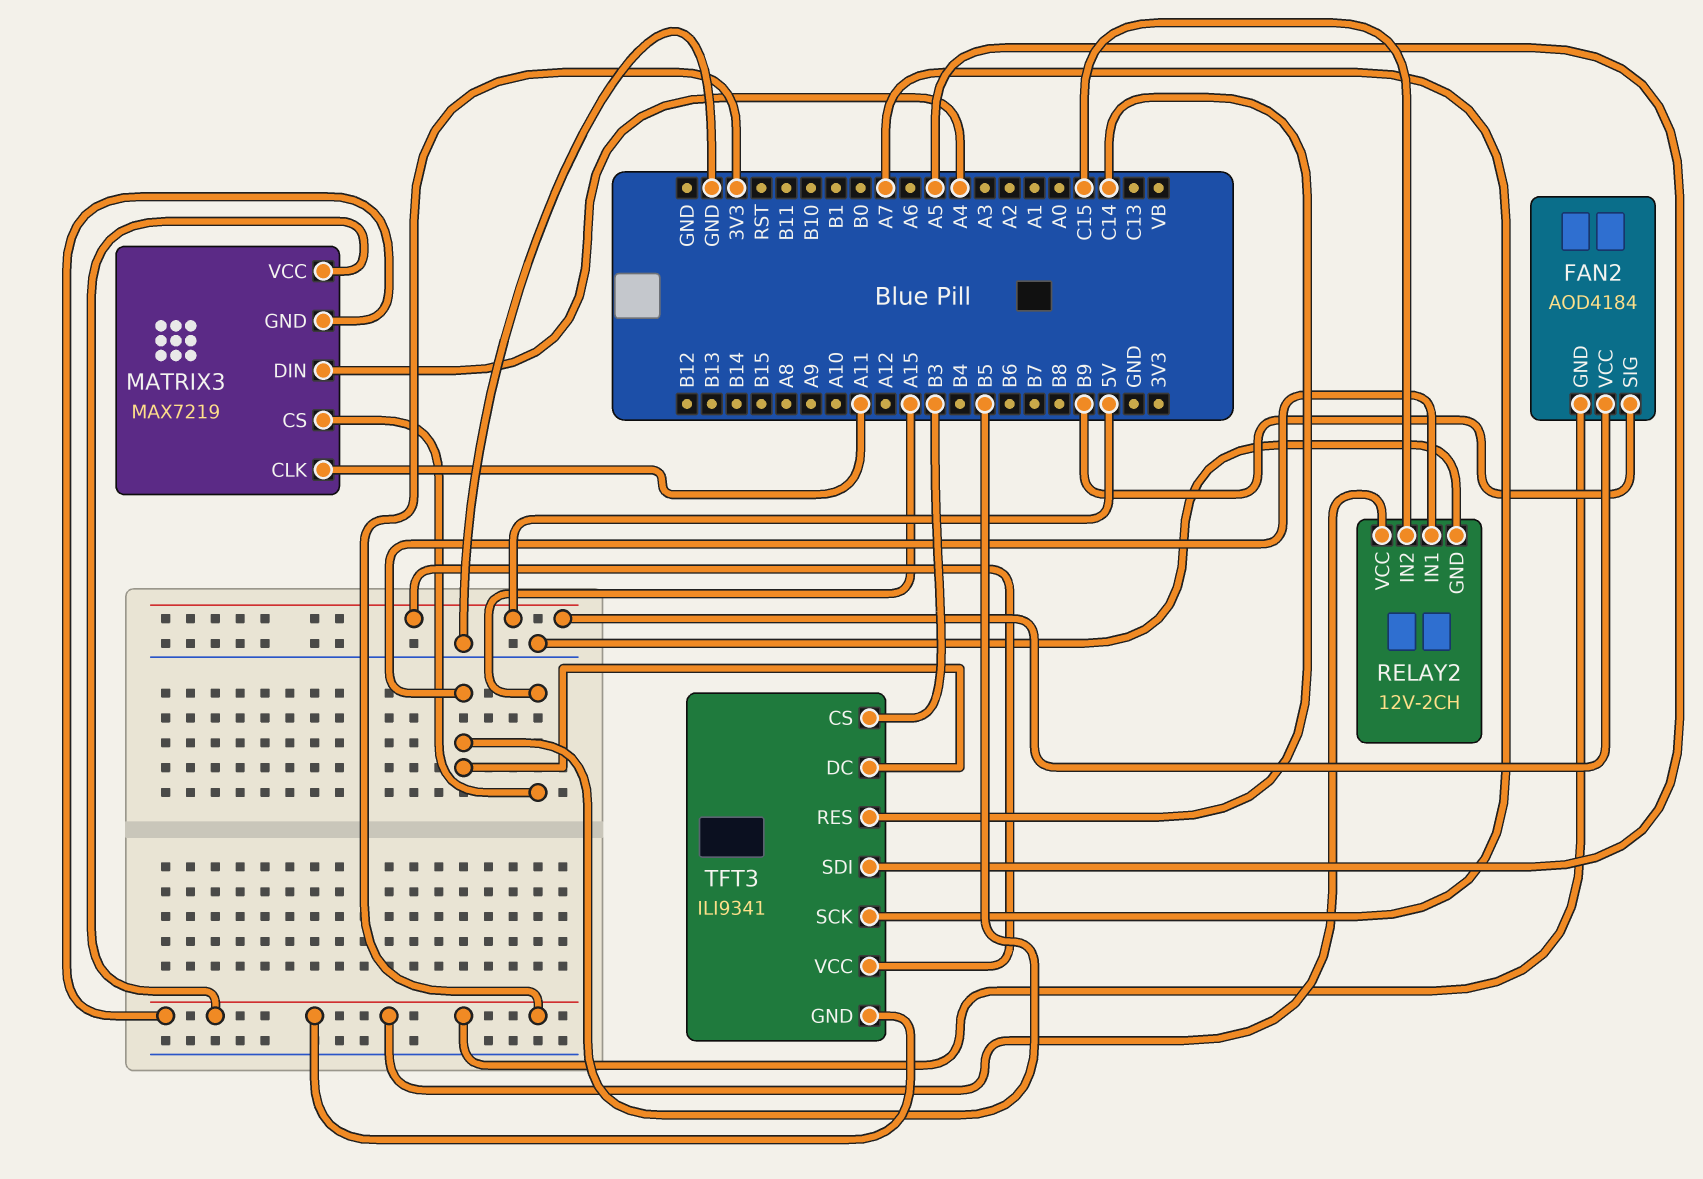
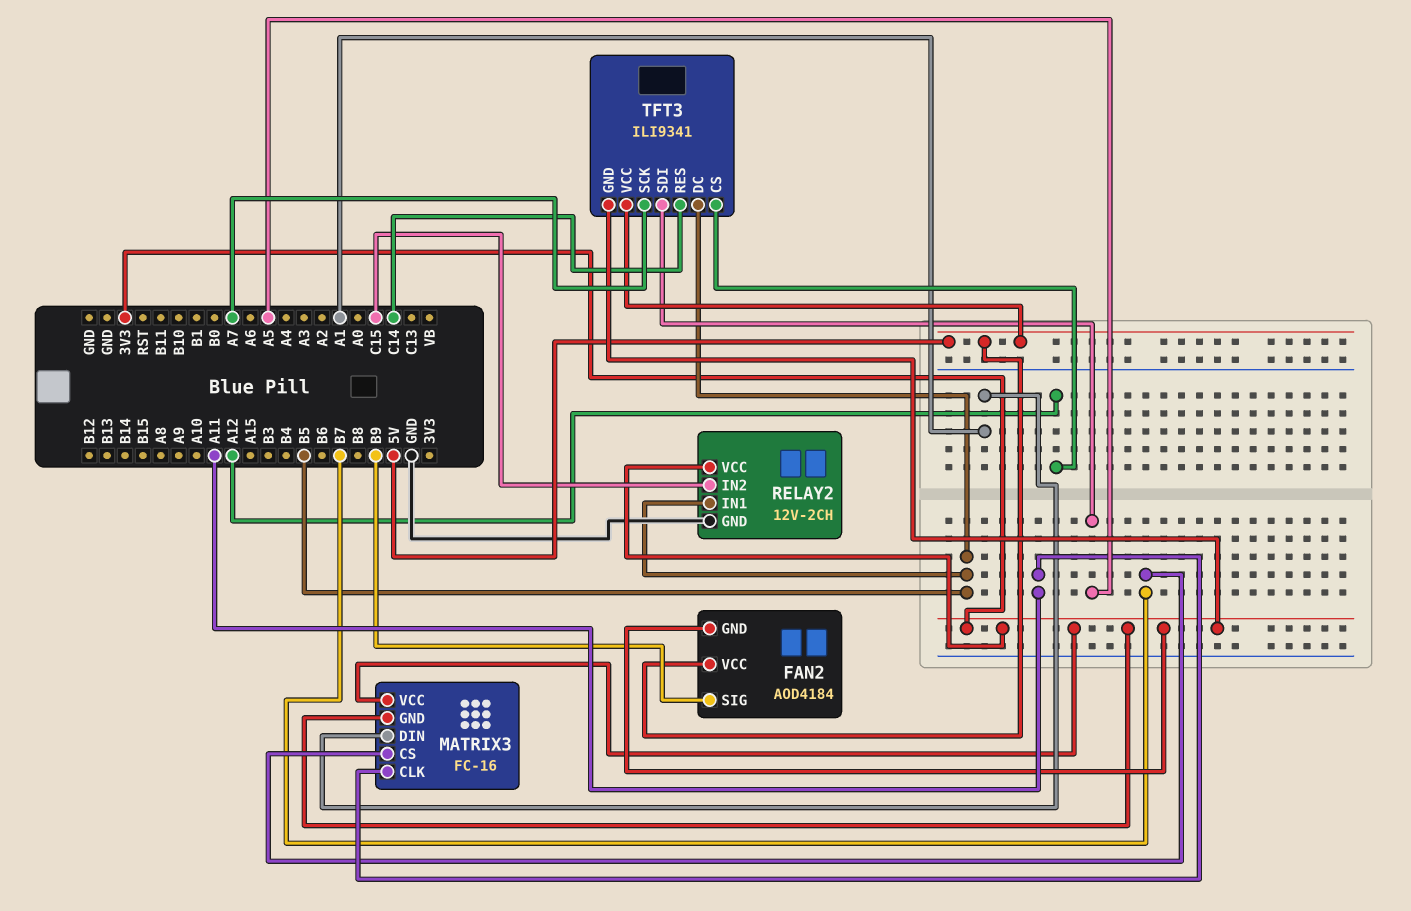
MATRIX3: MAX7219 -> FC-16
MATRIX3 pin CS: A15 -> B7
MATRIX3 pin DIN: A4 -> A1
TFT3 pin CS: B3 -> A12

